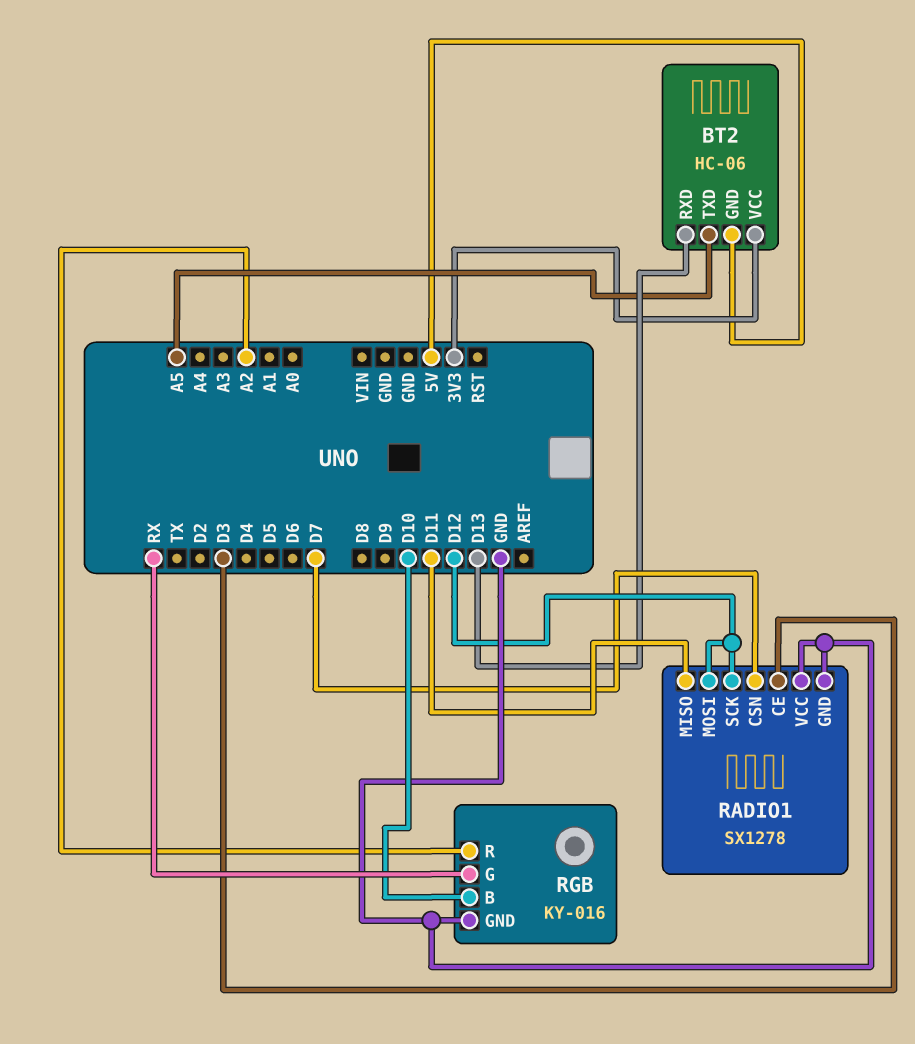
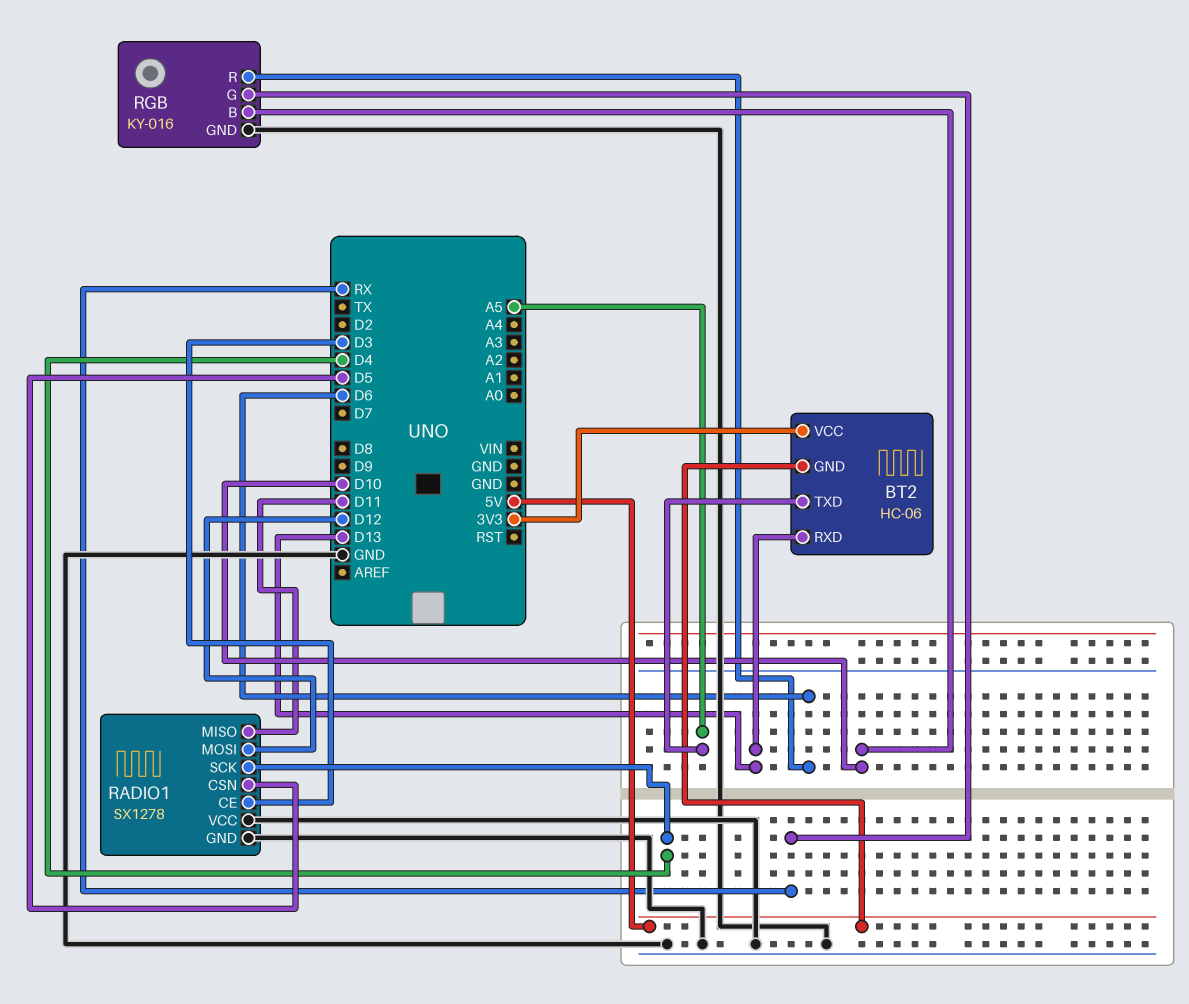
RADIO1 pin CSN: D7 -> D5
RADIO1 pin SCK: D12 -> D4
RGB pin R: A2 -> D6

